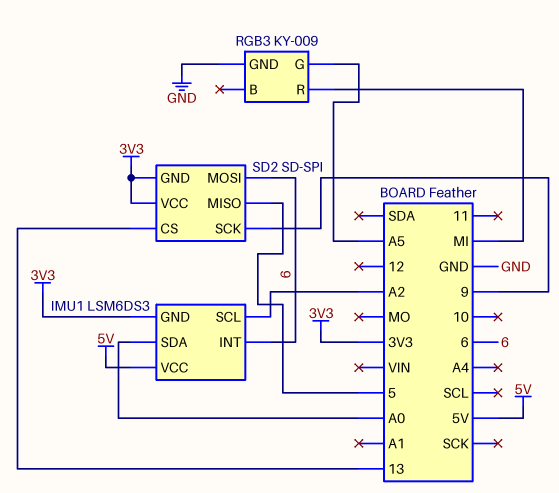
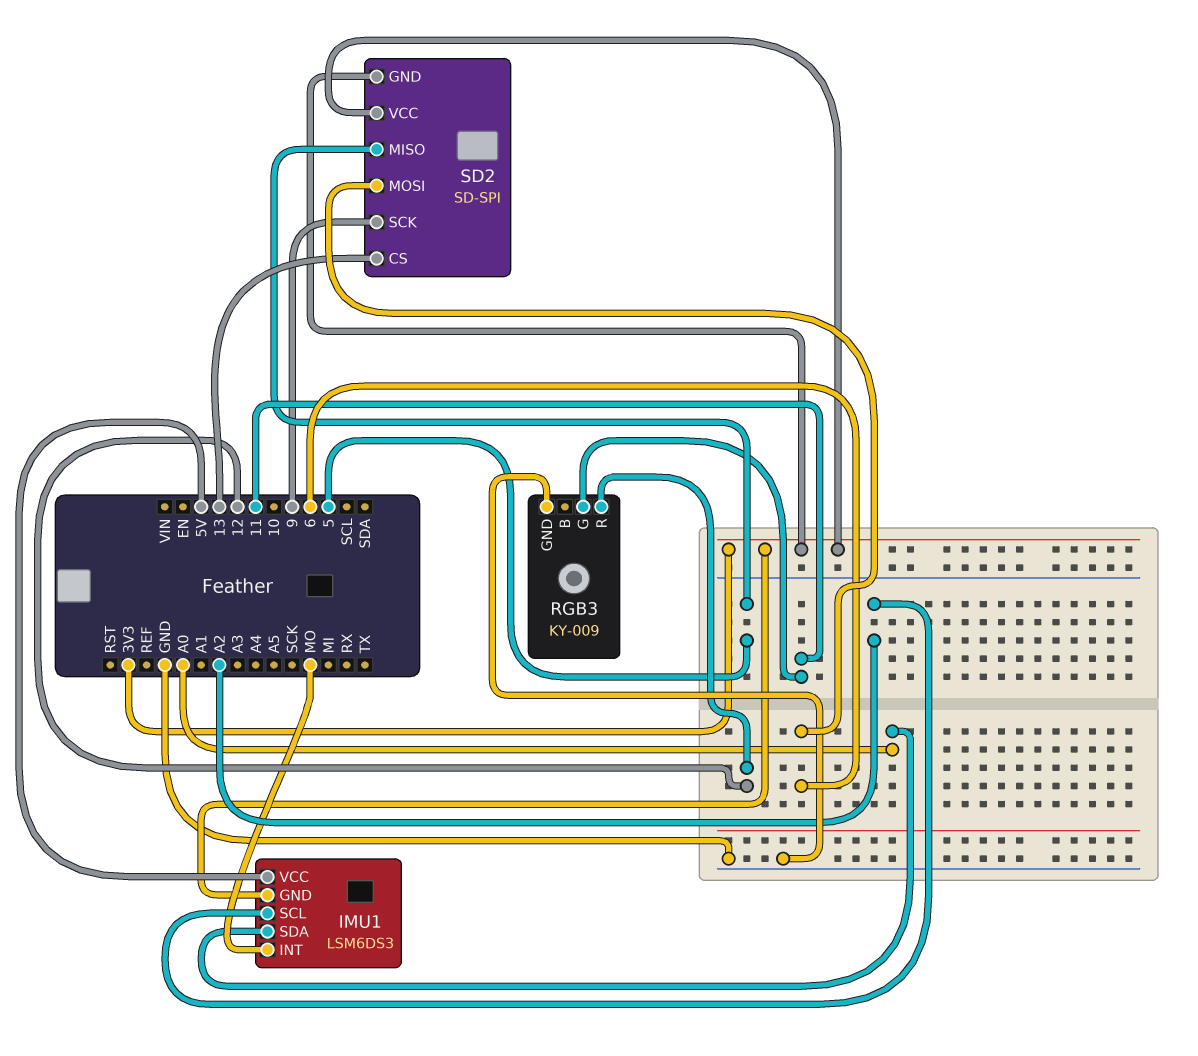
IMU1 pin INT: 6 -> MO
RGB3 pin G: A5 -> 11
RGB3 pin R: MI -> 12

